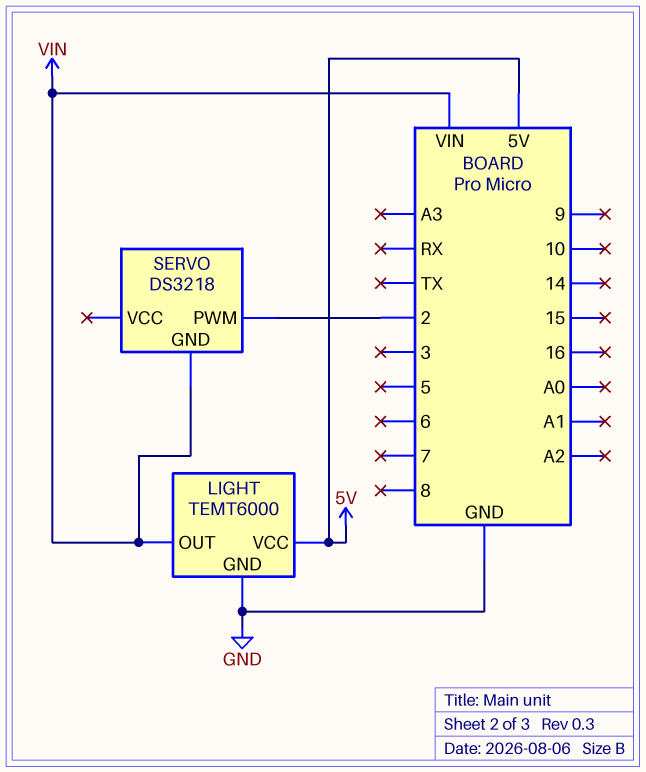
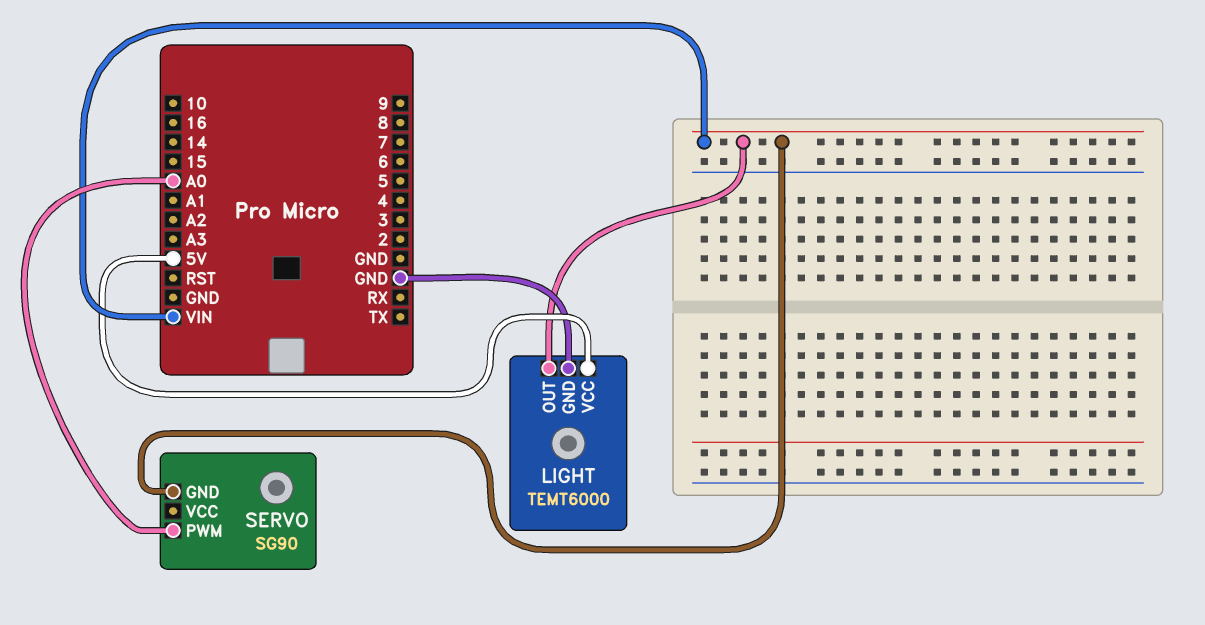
SERVO: DS3218 -> SG90
SERVO pin PWM: 2 -> A0

